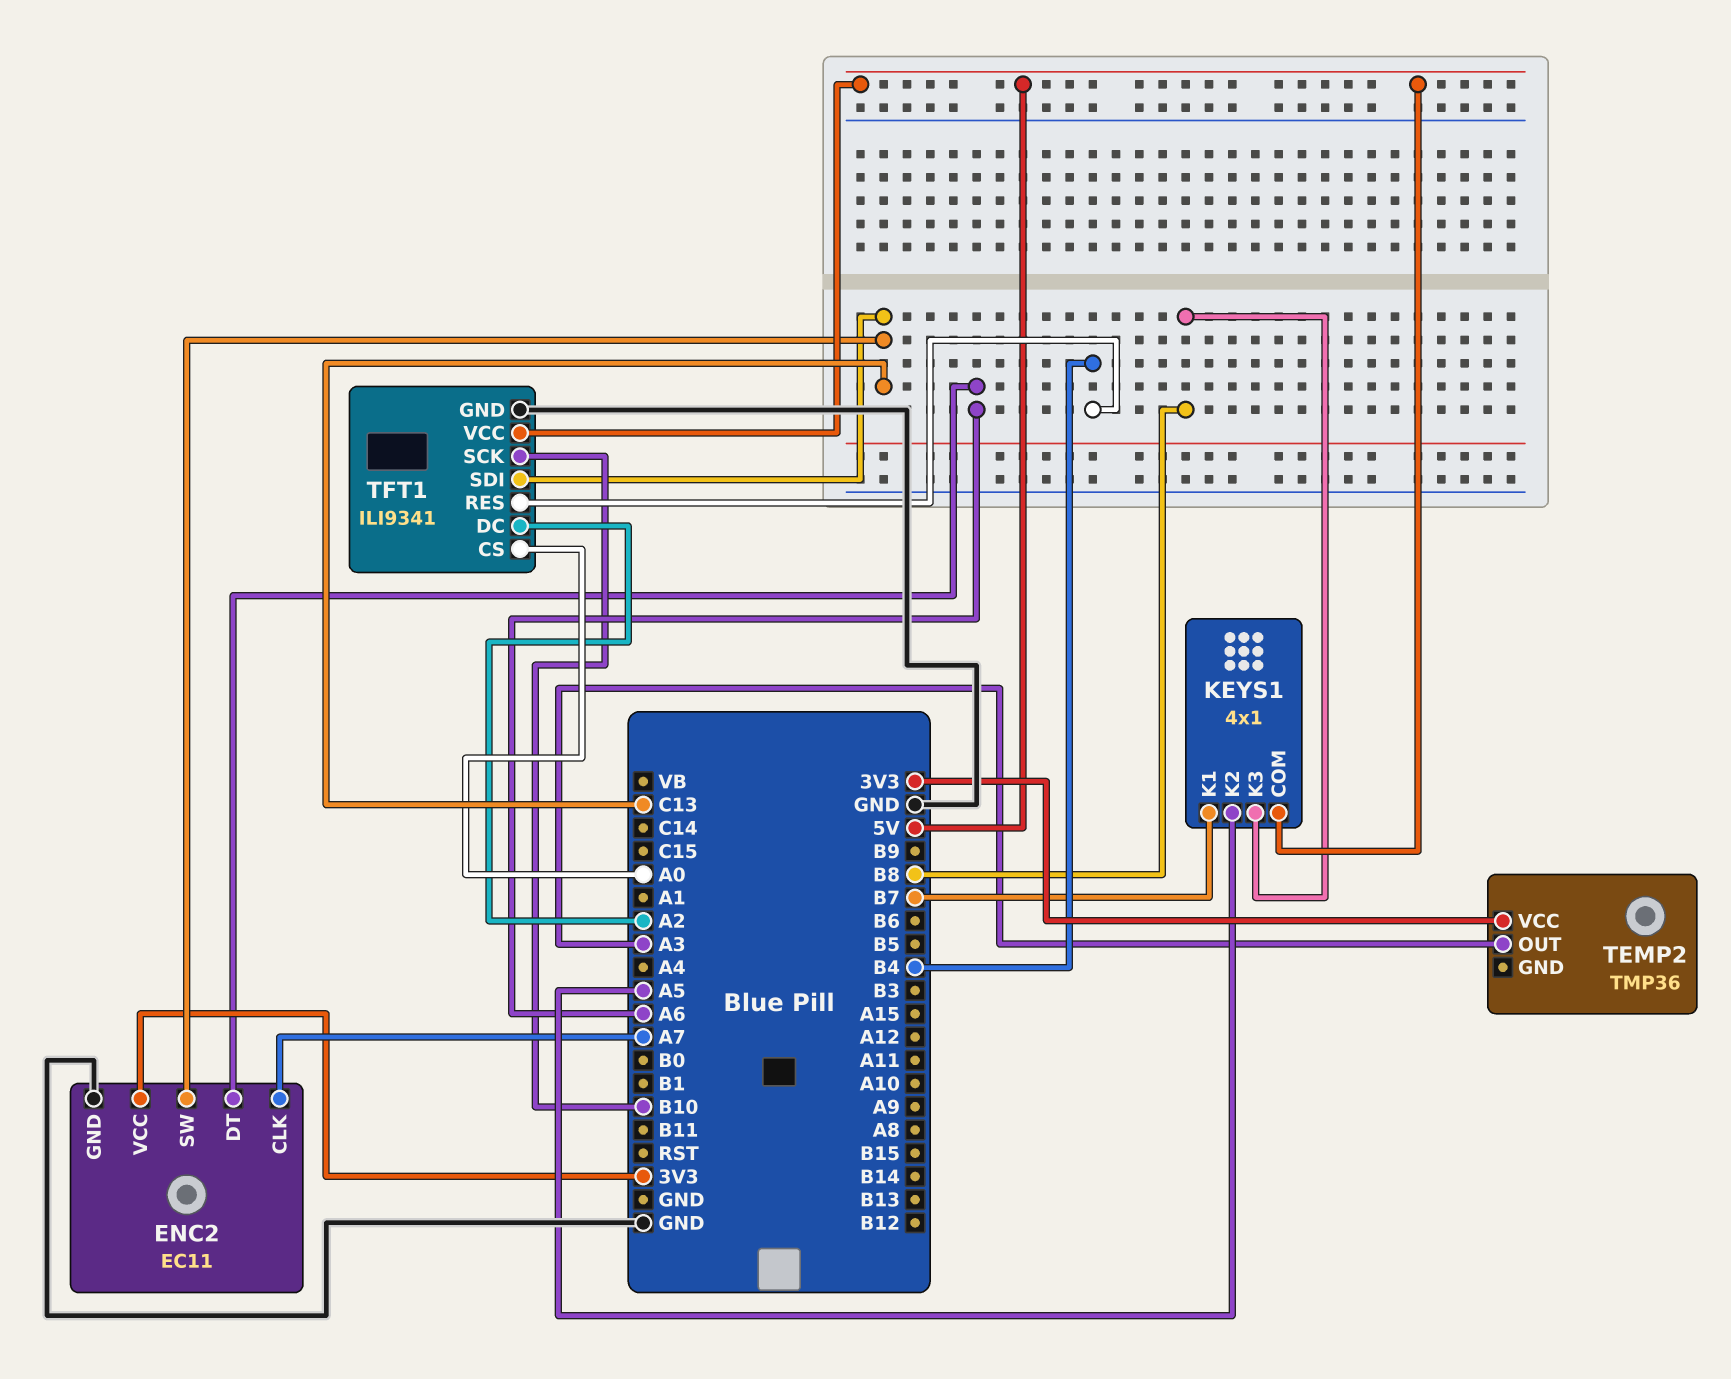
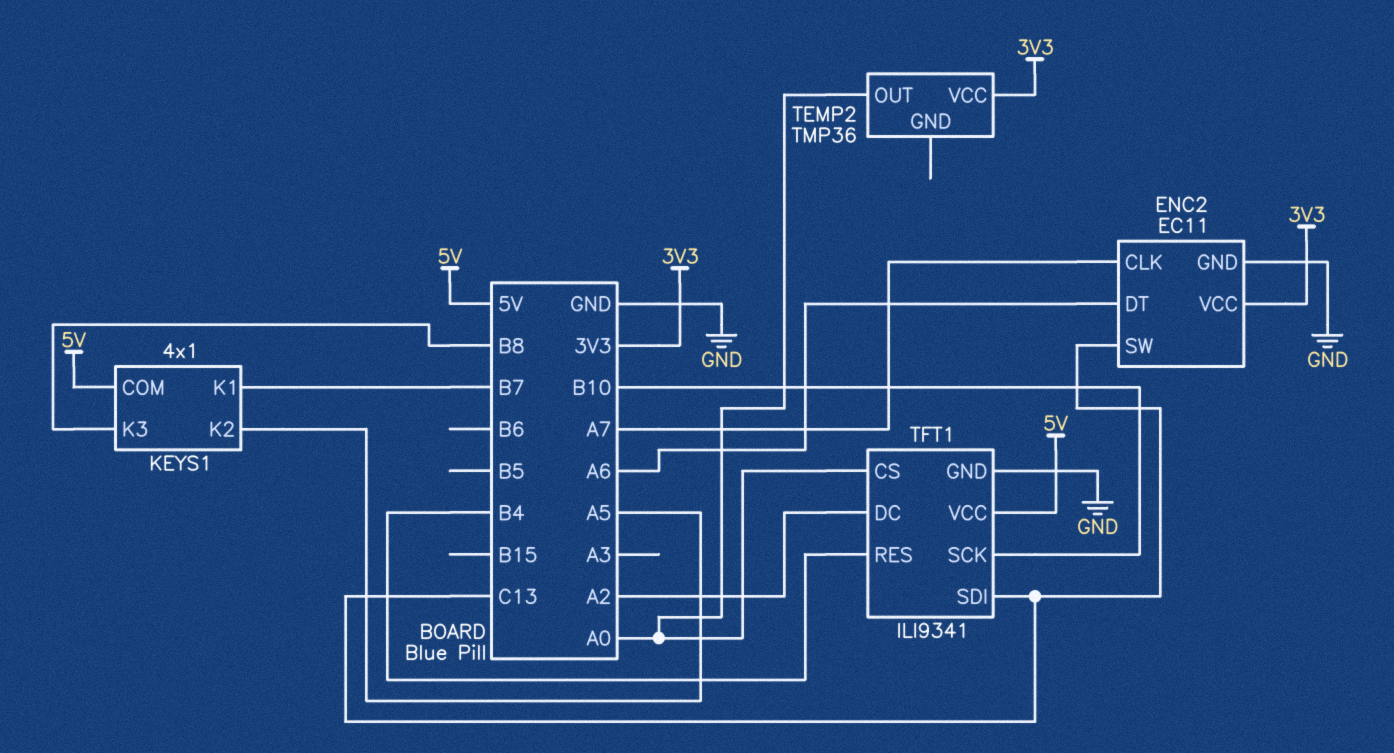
TEMP2 pin OUT: A3 -> A0

